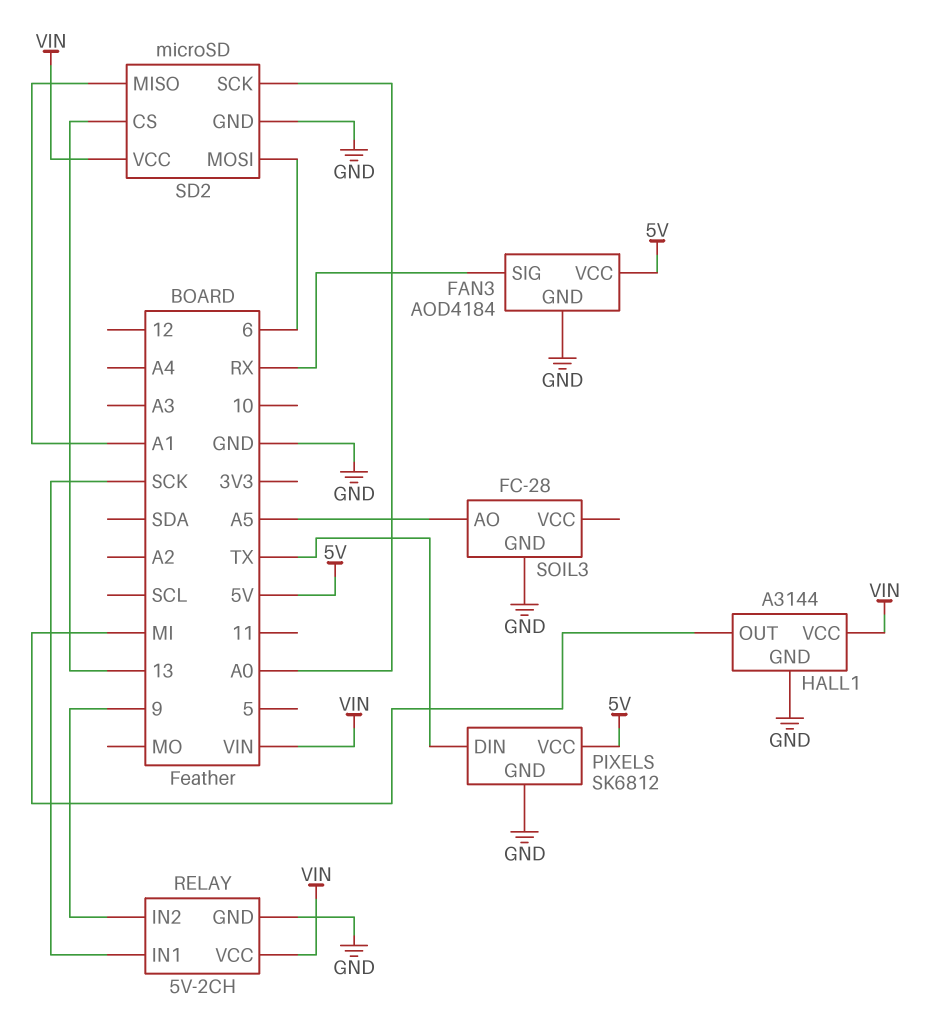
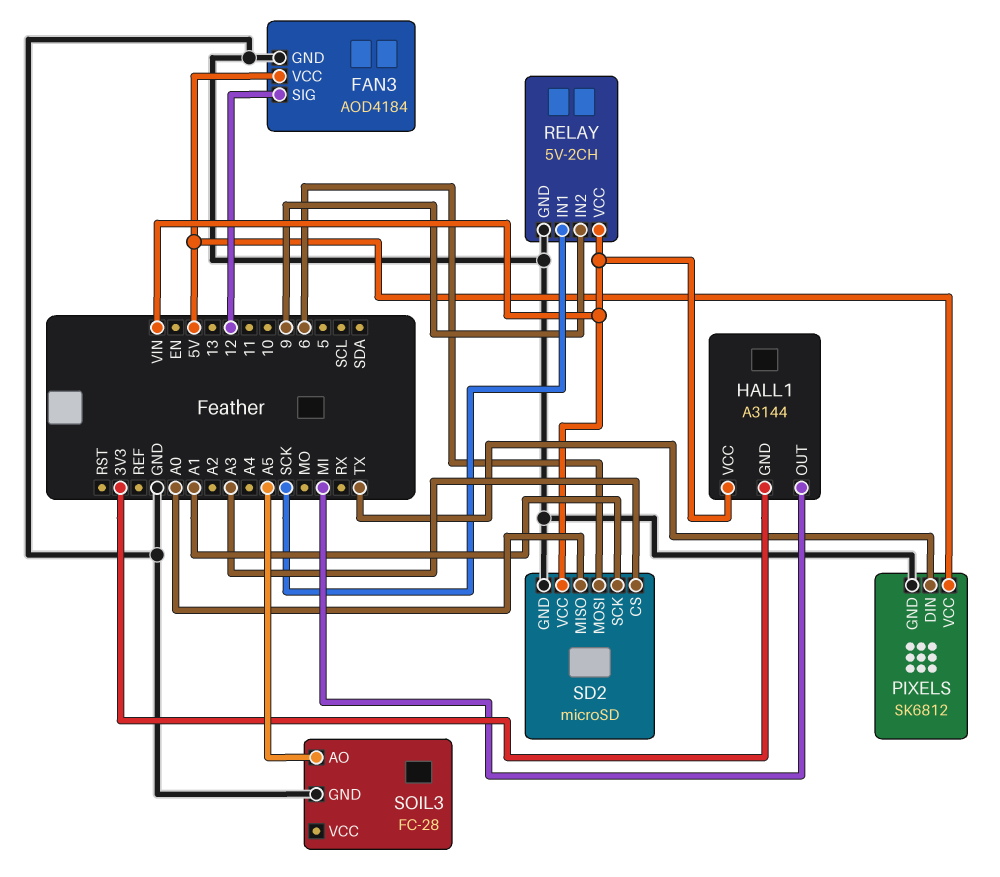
FAN3 pin SIG: RX -> 12
HALL1 pin GND: GND -> 3V3
SD2 pin CS: 13 -> A3
SD2 pin MISO: A1 -> A0
SD2 pin SCK: A0 -> A1

